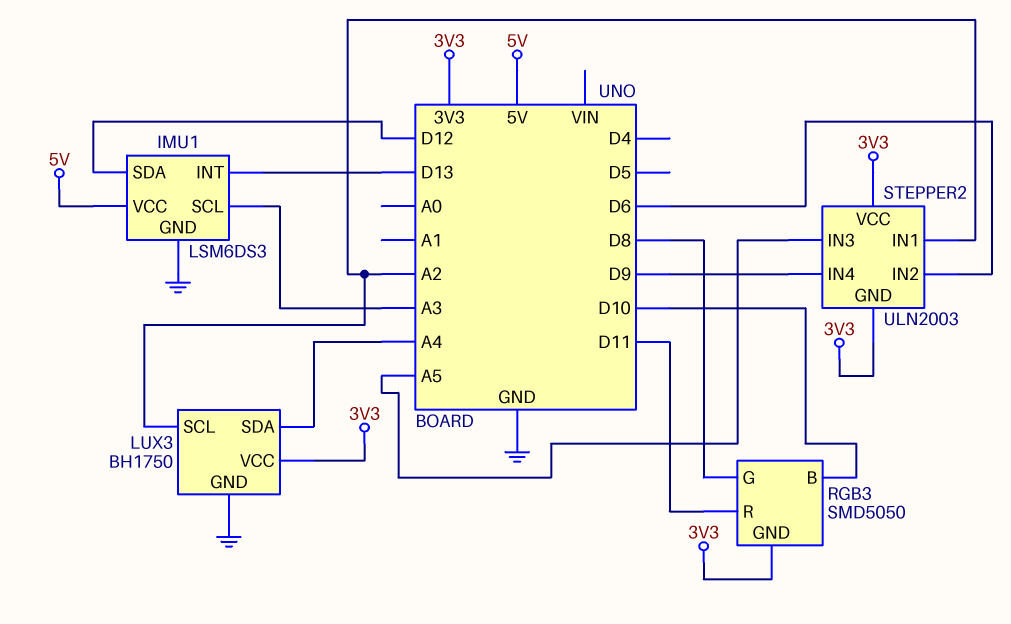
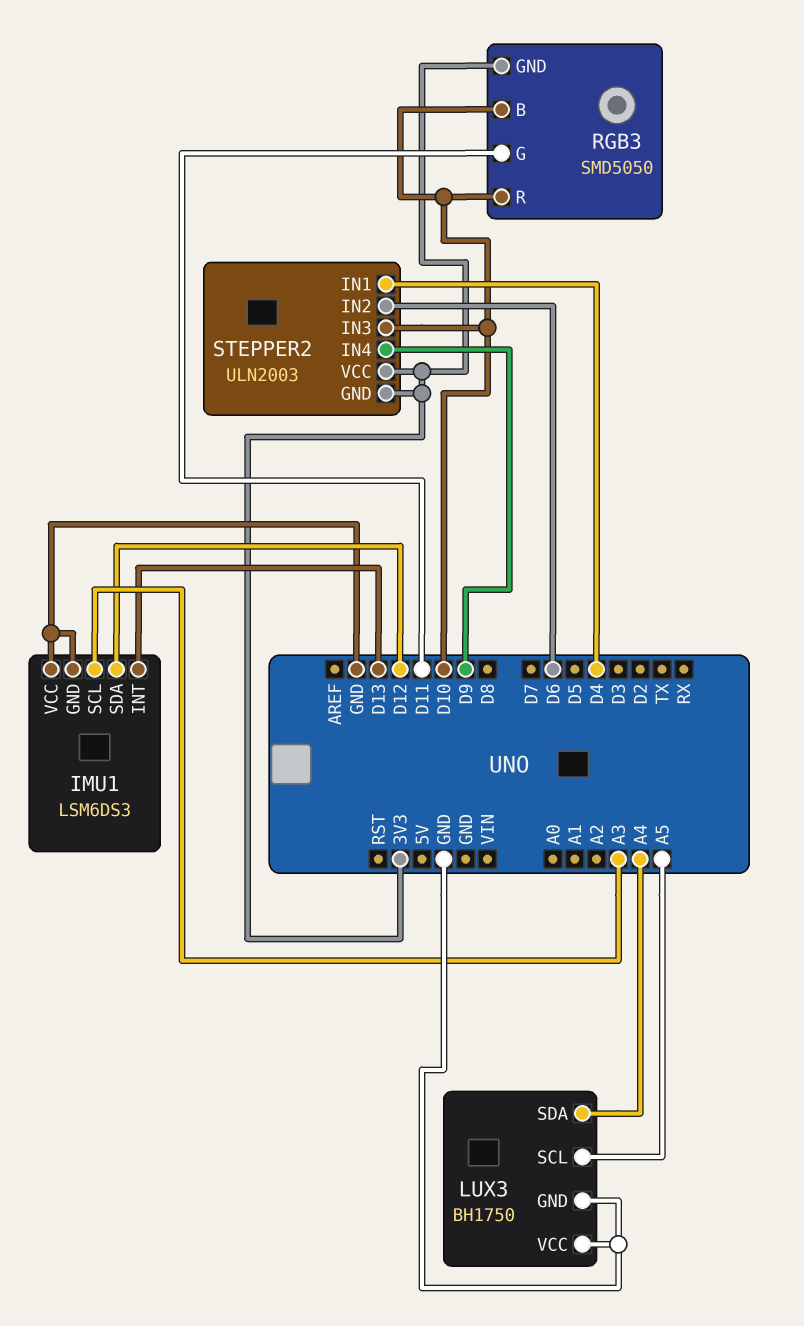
IMU1 pin VCC: 5V -> GND
LUX3 pin SCL: A2 -> A5
LUX3 pin VCC: 3V3 -> GND
RGB3 pin G: D8 -> D11
RGB3 pin R: D11 -> D10
STEPPER2 pin IN1: A2 -> D4
STEPPER2 pin IN3: A5 -> D10

